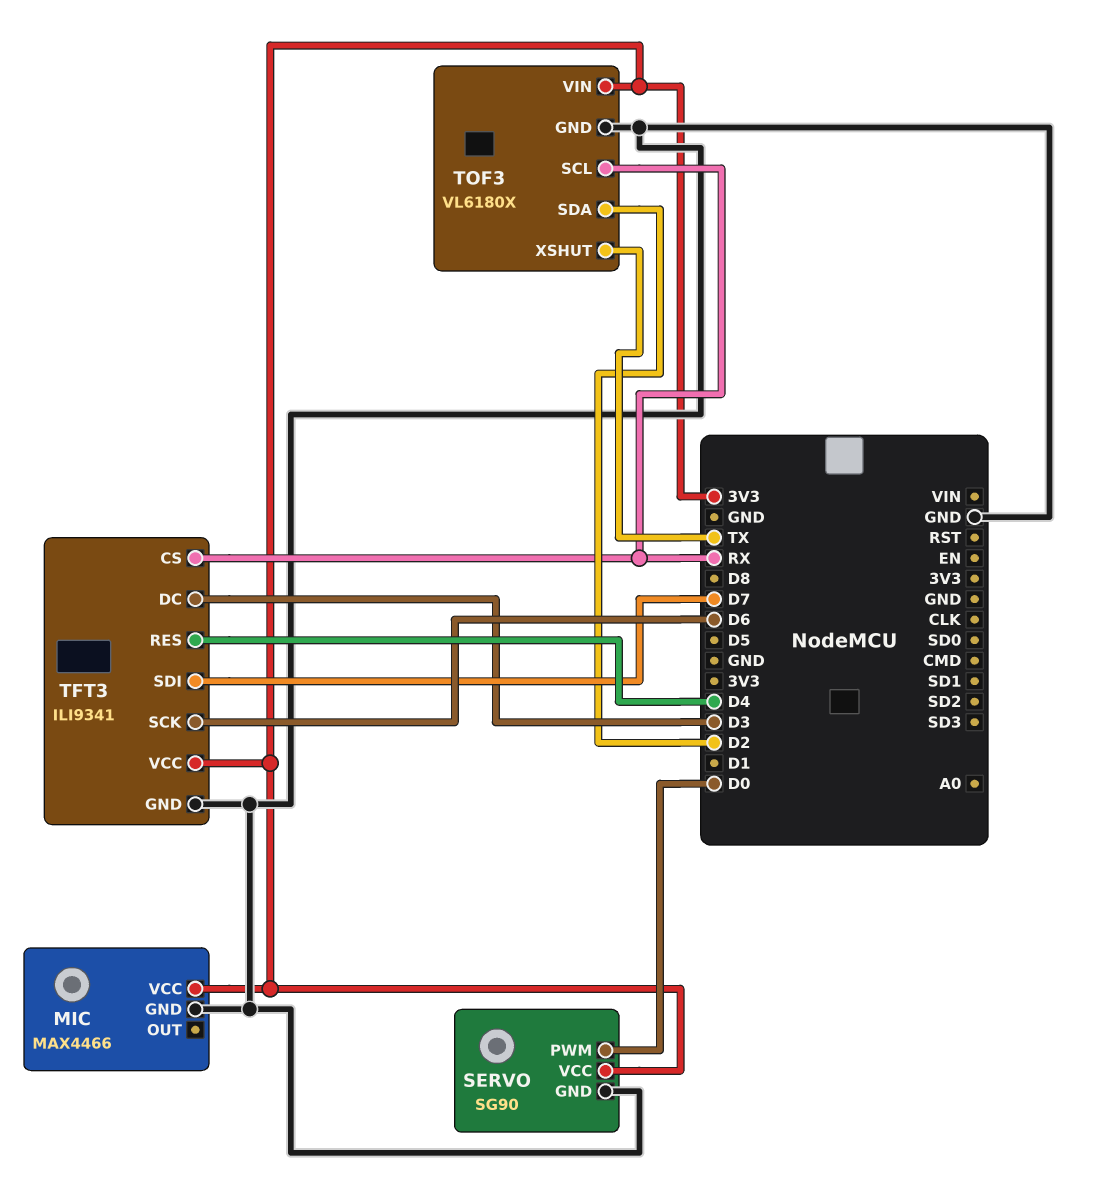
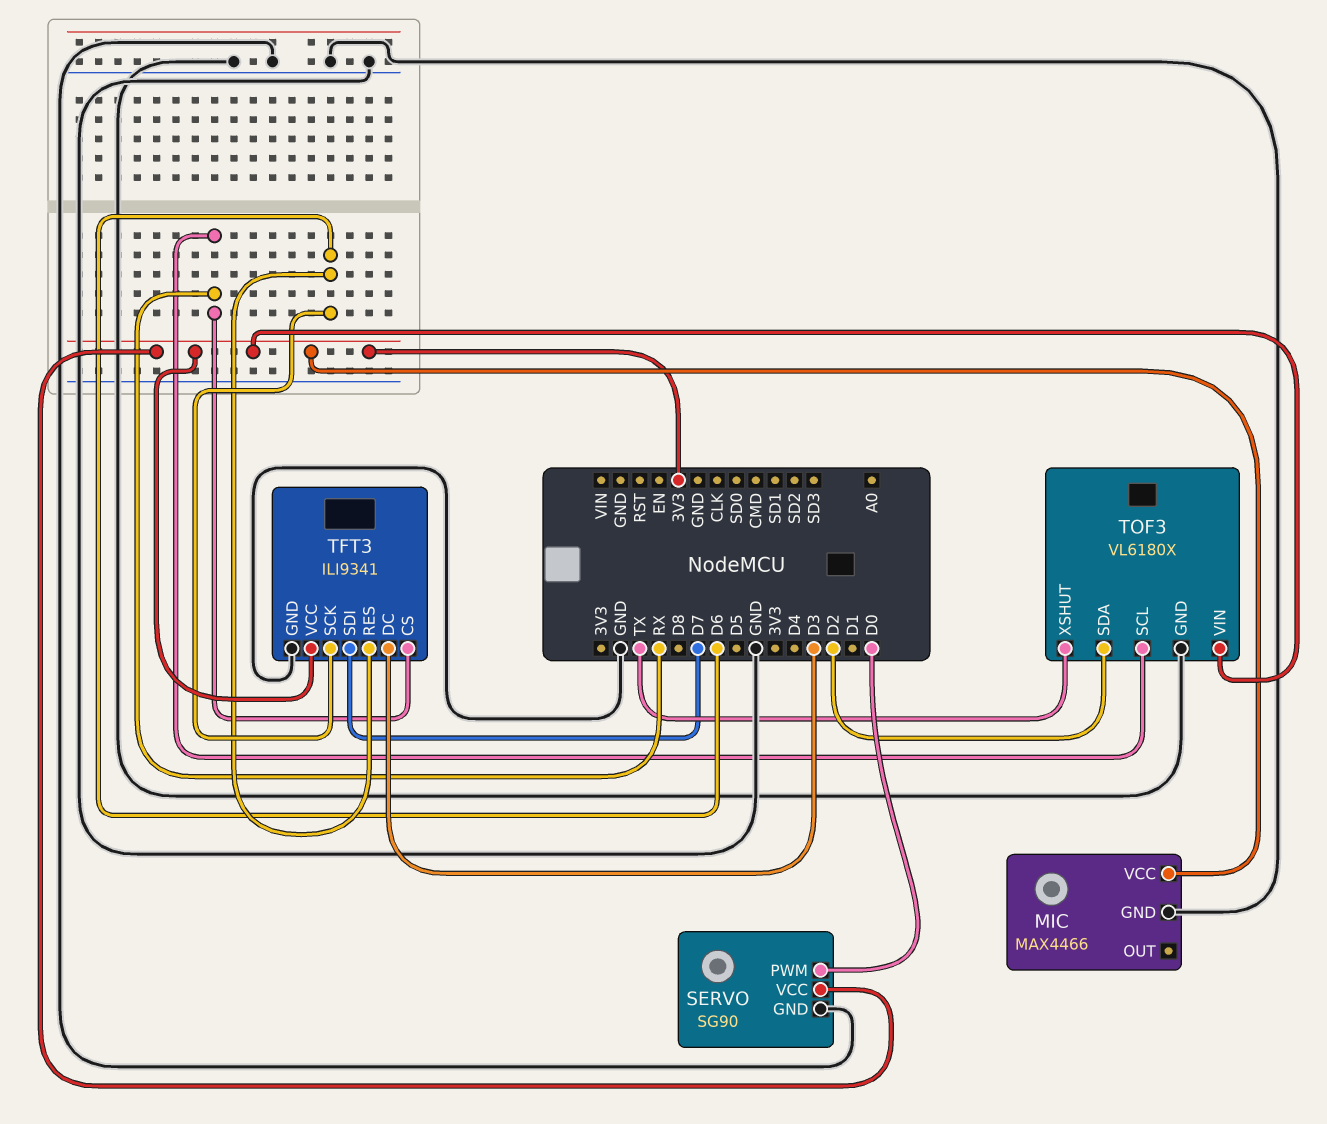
TFT3 pin RES: D4 -> D6

